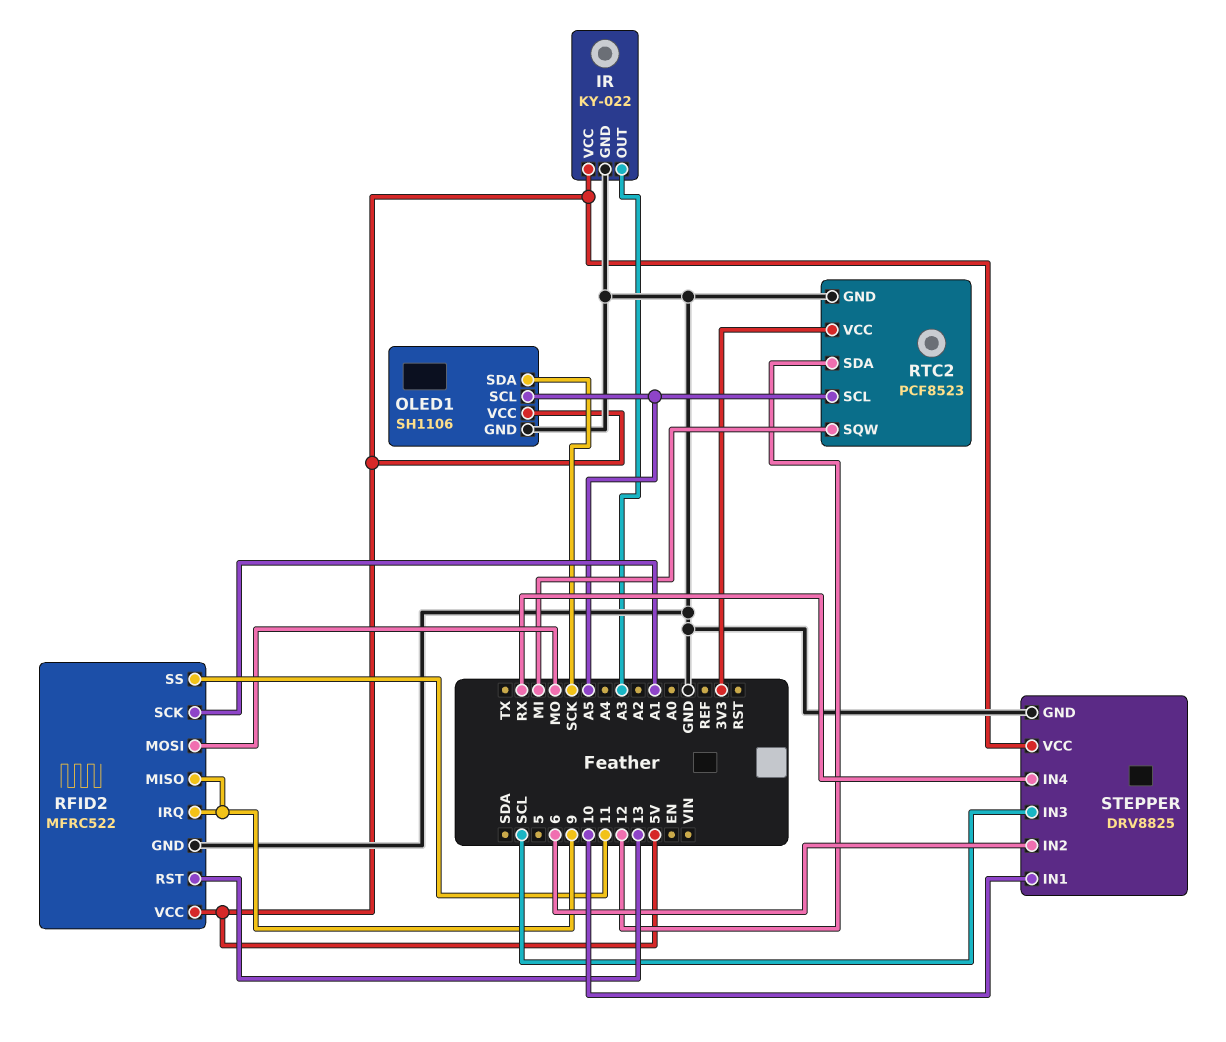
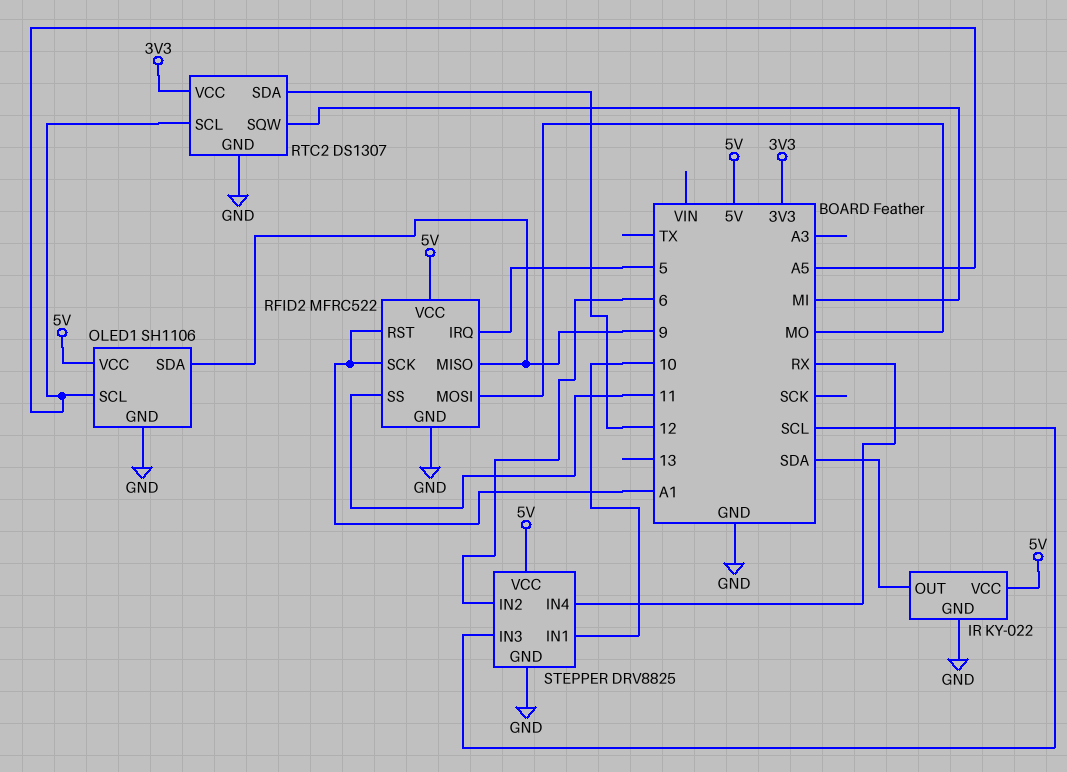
IR pin OUT: A3 -> SDA
OLED1 pin SDA: SCK -> 9
RFID2 pin IRQ: 9 -> 5
RFID2 pin RST: 13 -> A1
RTC2: PCF8523 -> DS1307

